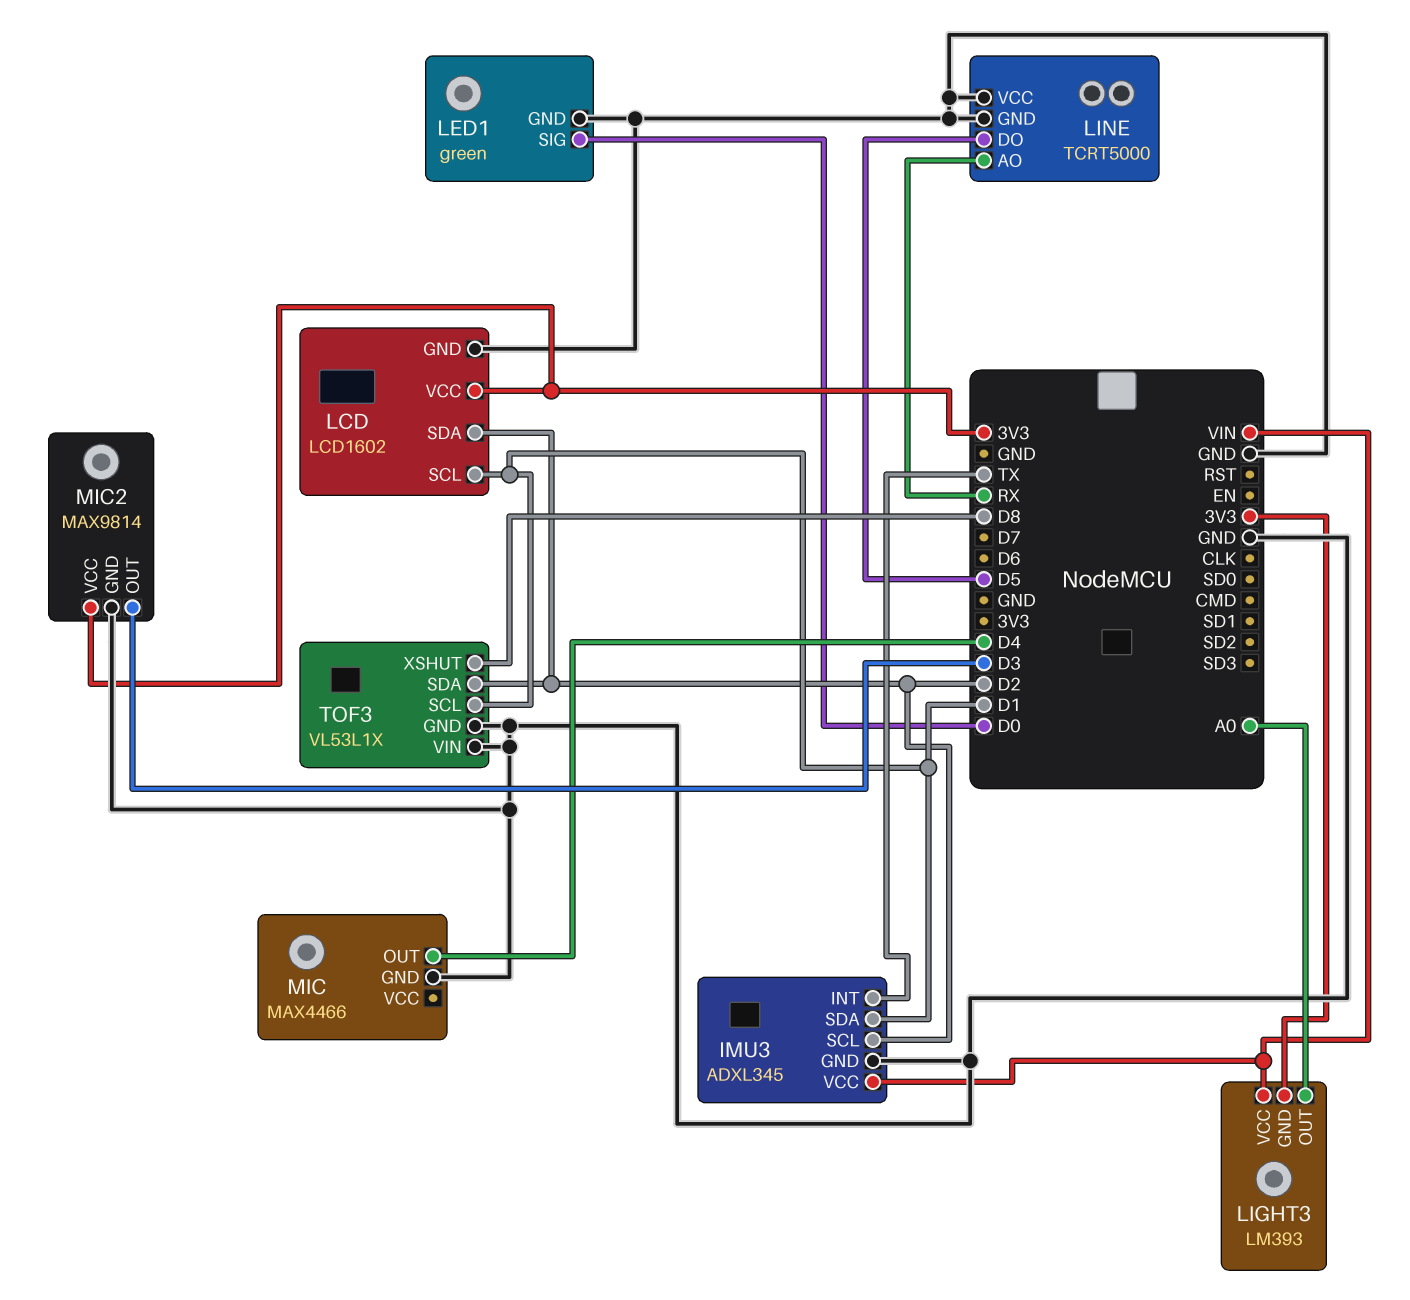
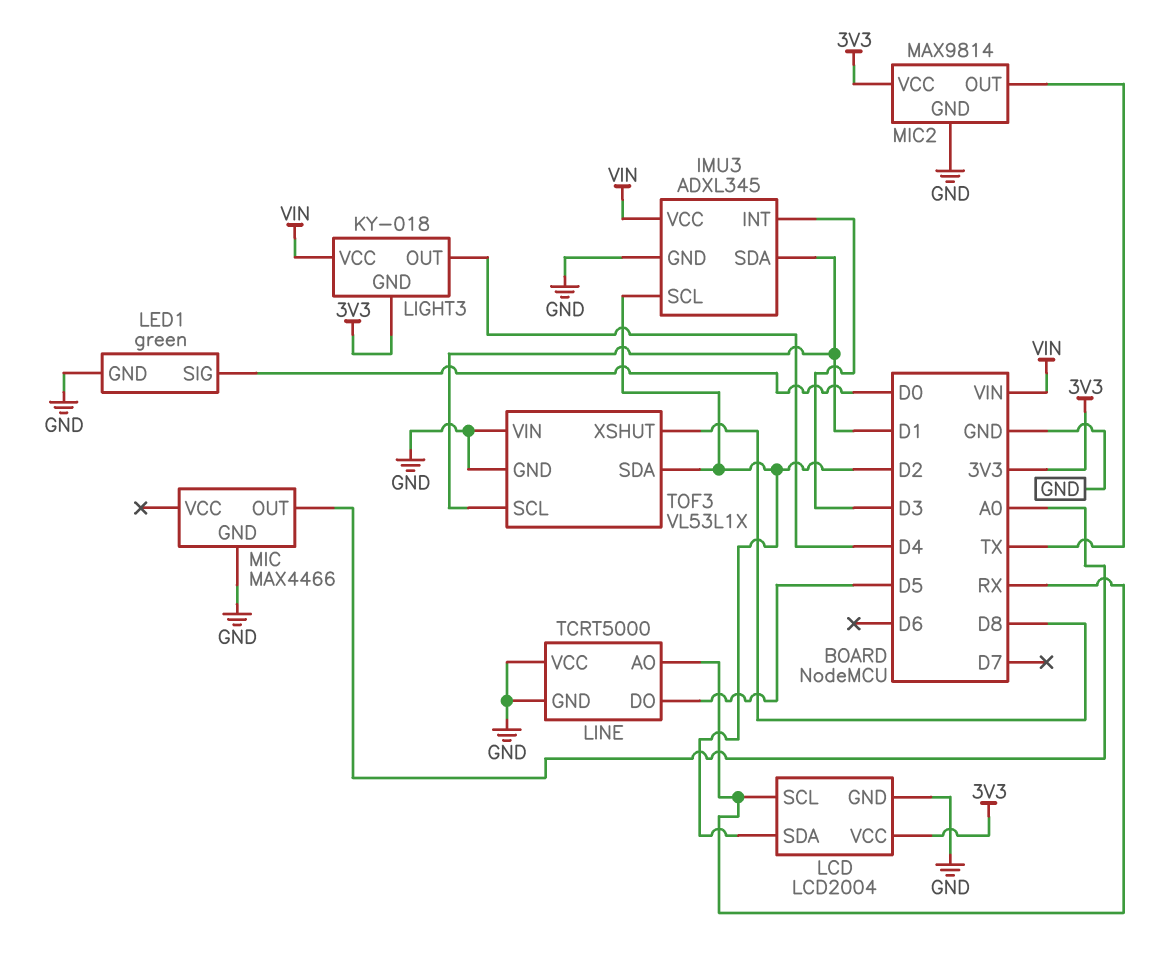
IMU3 pin INT: TX -> D3
LCD: LCD1602 -> LCD2004
LCD pin SCL: D1 -> RX
LIGHT3: LM393 -> KY-018
LIGHT3 pin OUT: A0 -> D4
MIC pin OUT: D4 -> A0
MIC2 pin OUT: D3 -> TX

